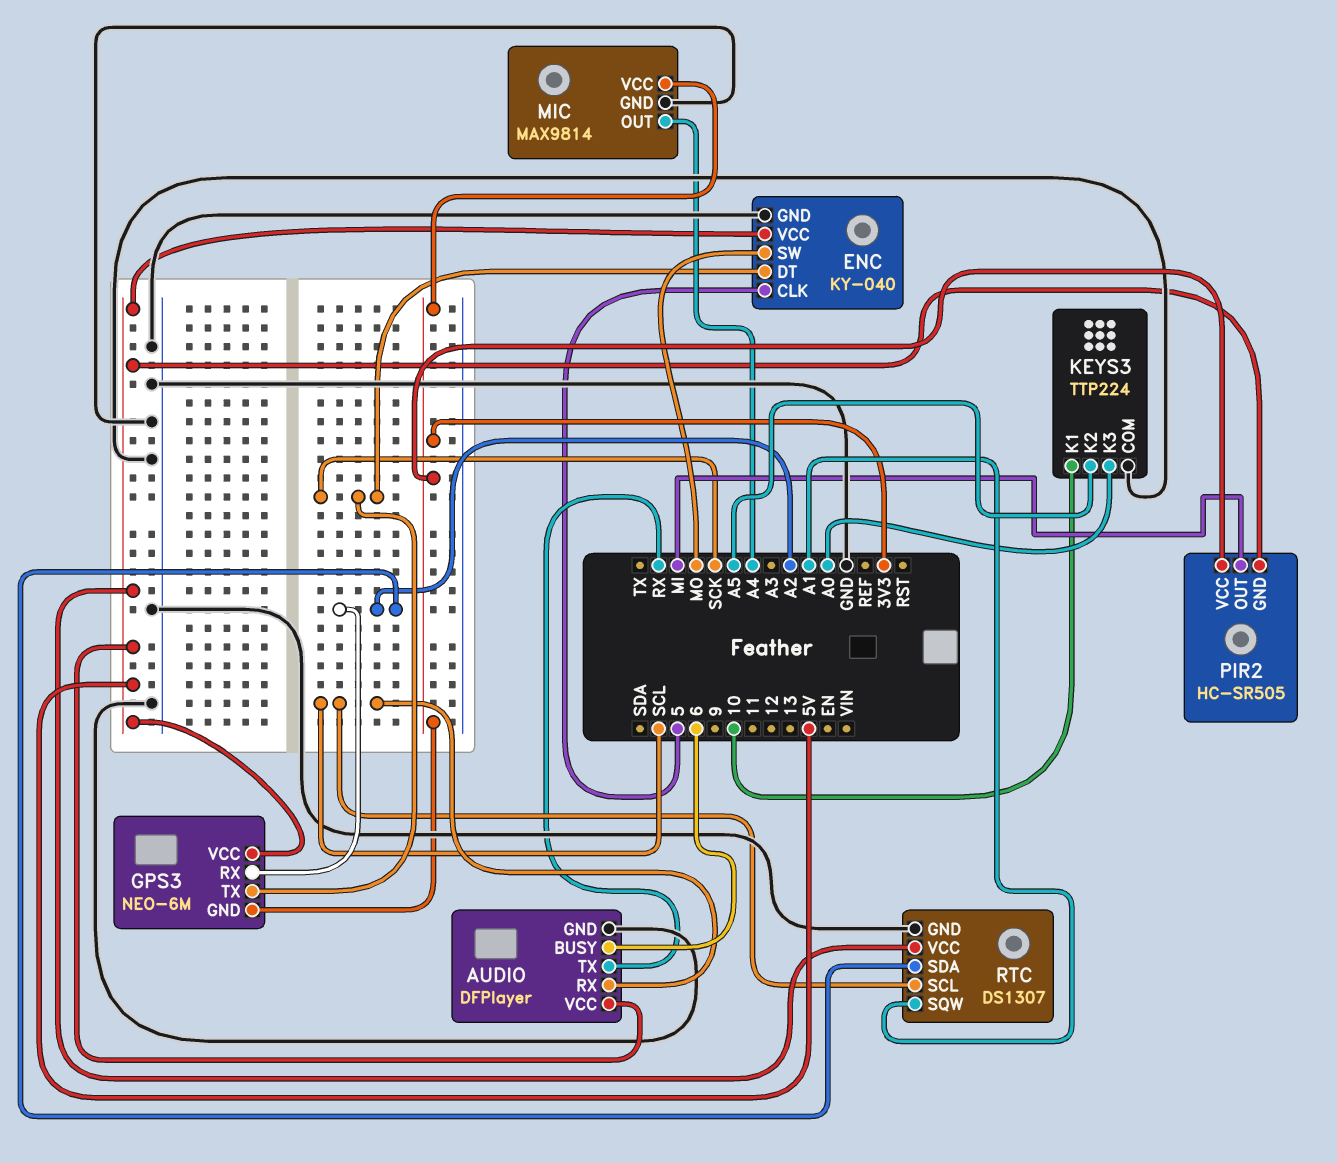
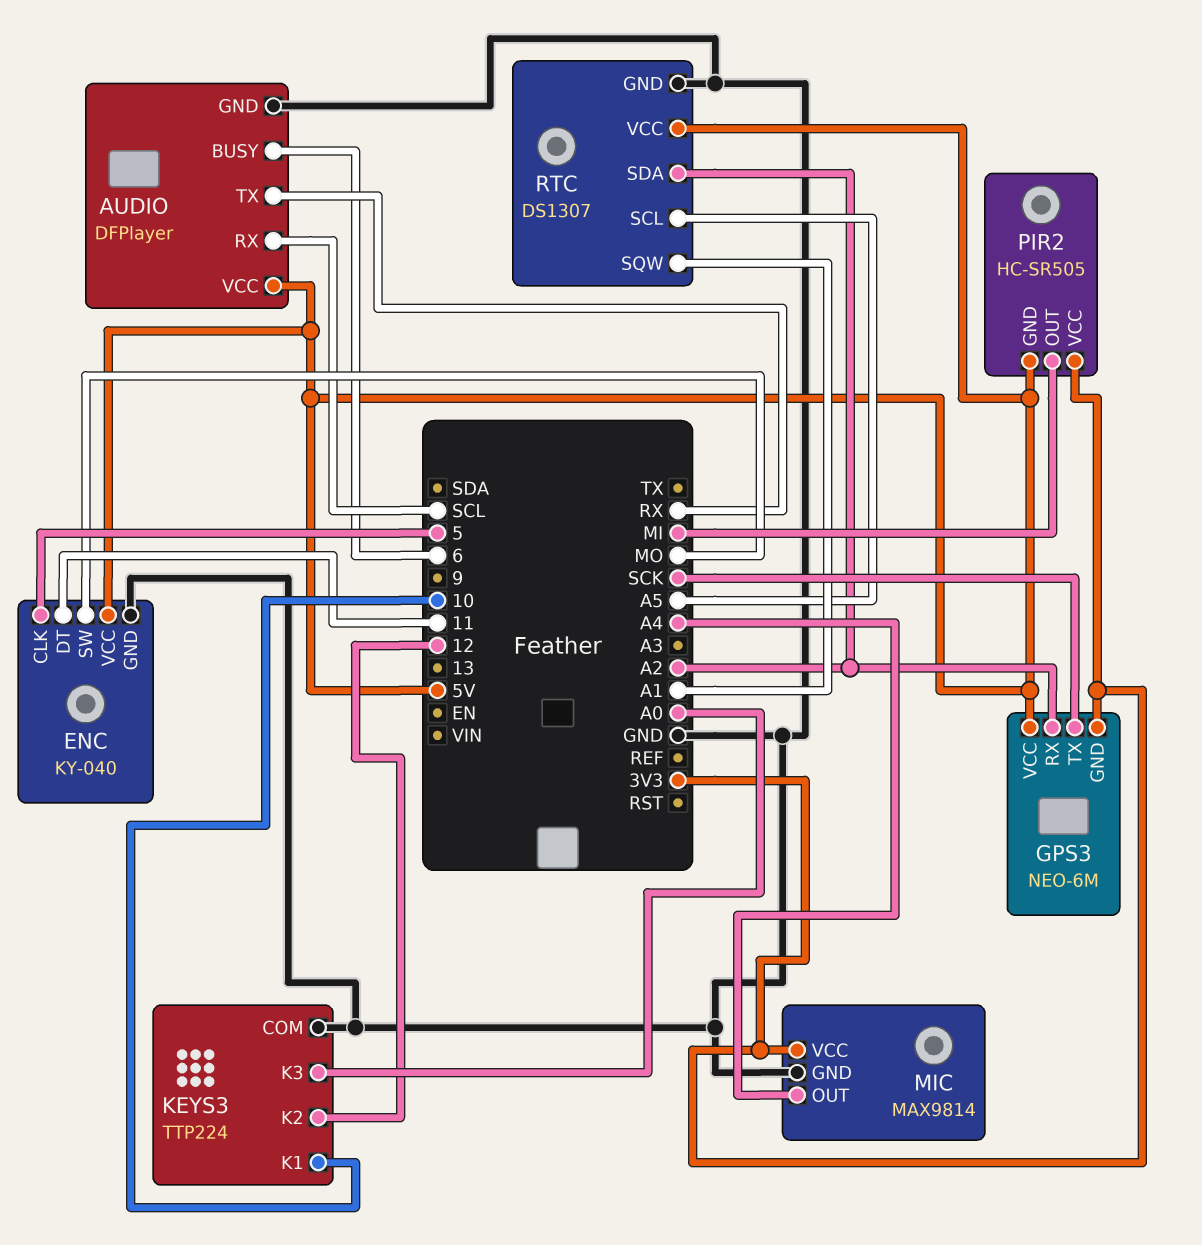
ENC pin DT: SCK -> 11
KEYS3 pin K2: A5 -> 12
RTC pin SCL: SCL -> A5

